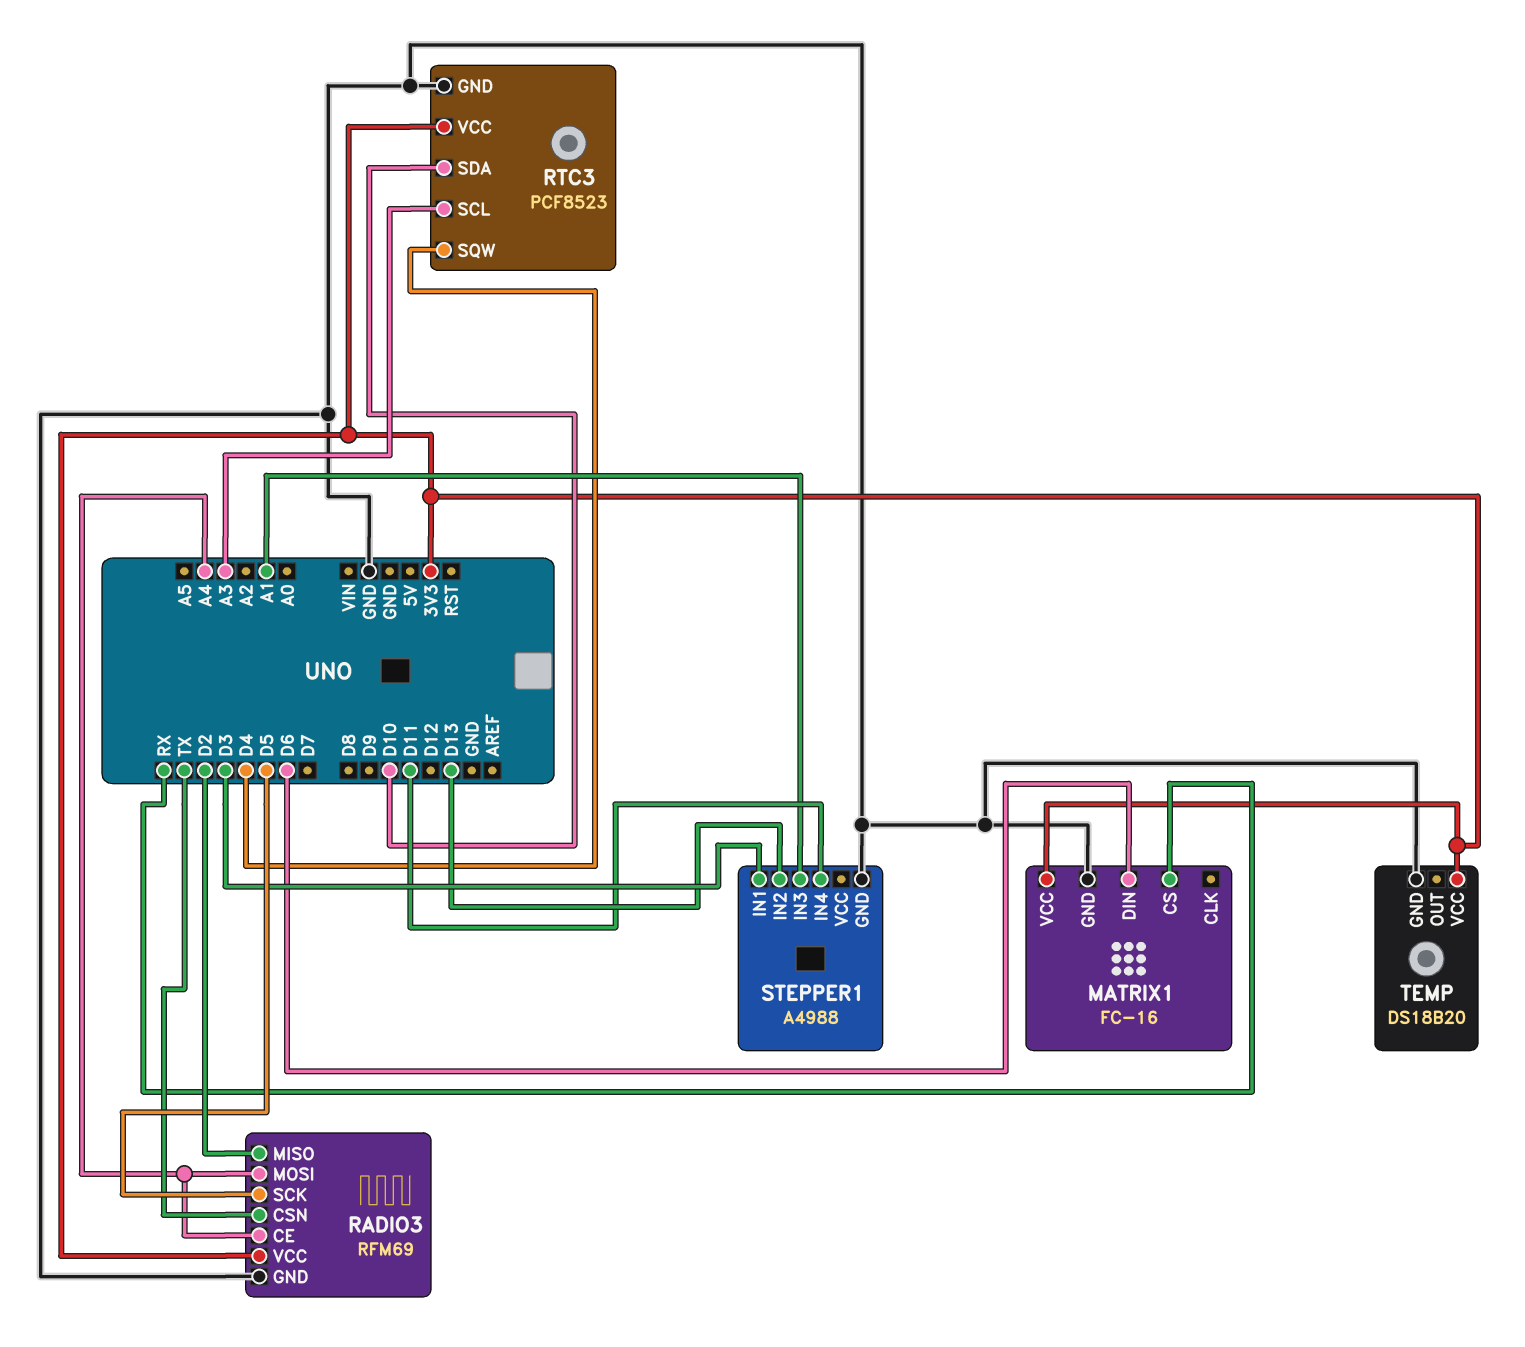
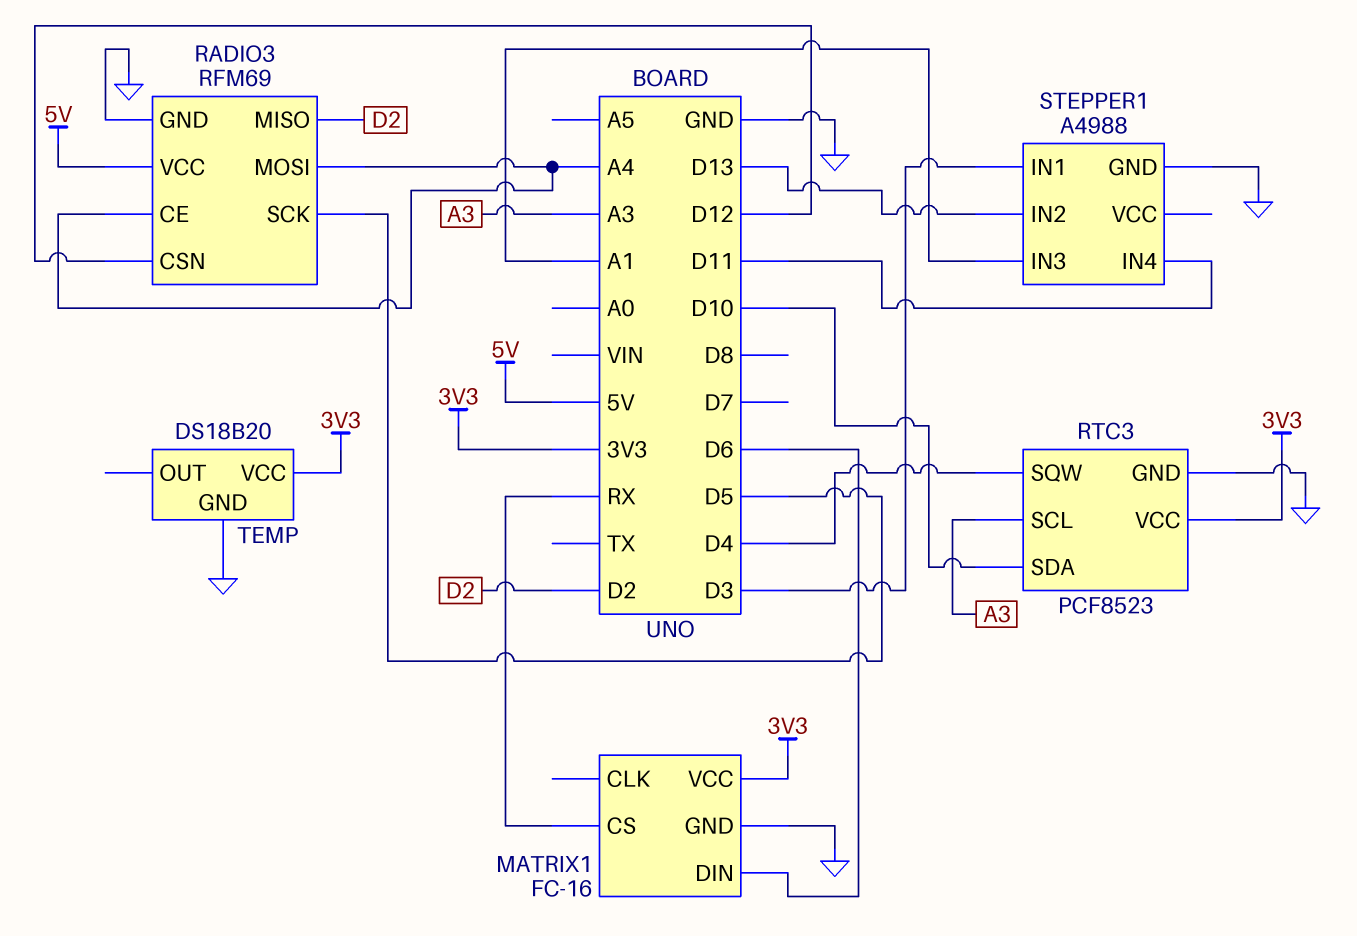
RADIO3 pin CSN: TX -> D12
RADIO3 pin VCC: 3V3 -> 5V

